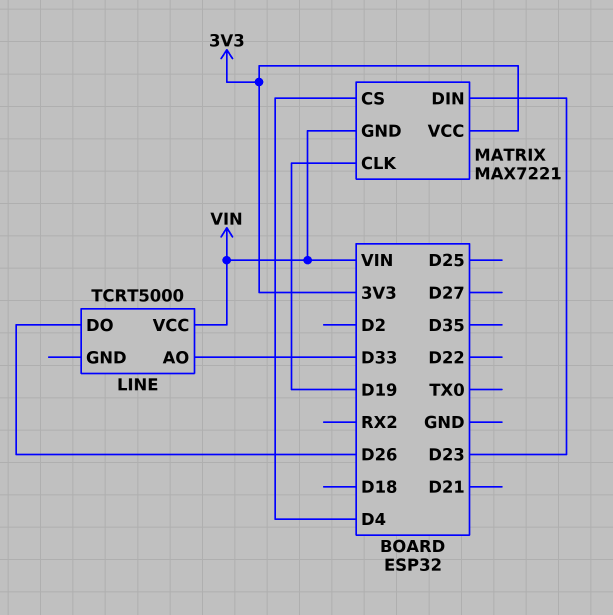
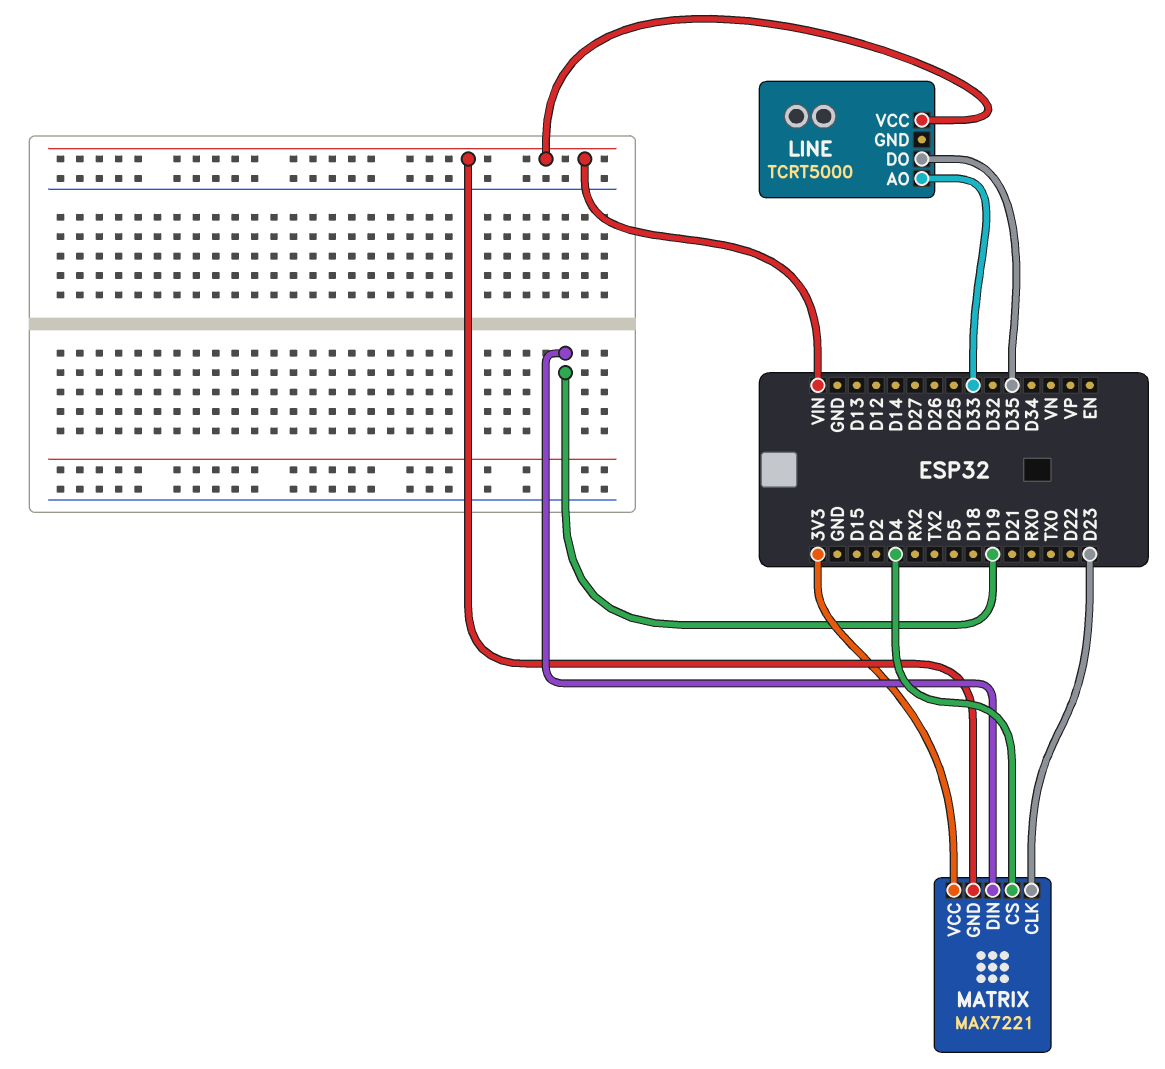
LINE pin DO: D26 -> D35
MATRIX pin CLK: D19 -> D23
MATRIX pin DIN: D23 -> D19

